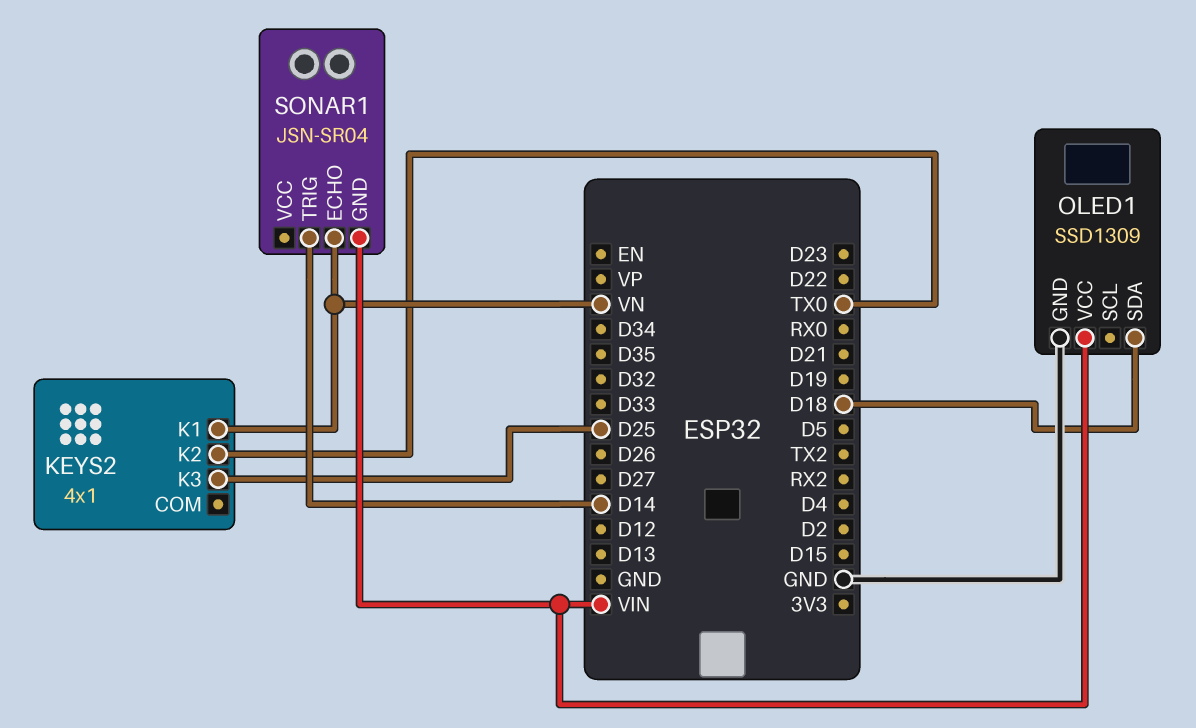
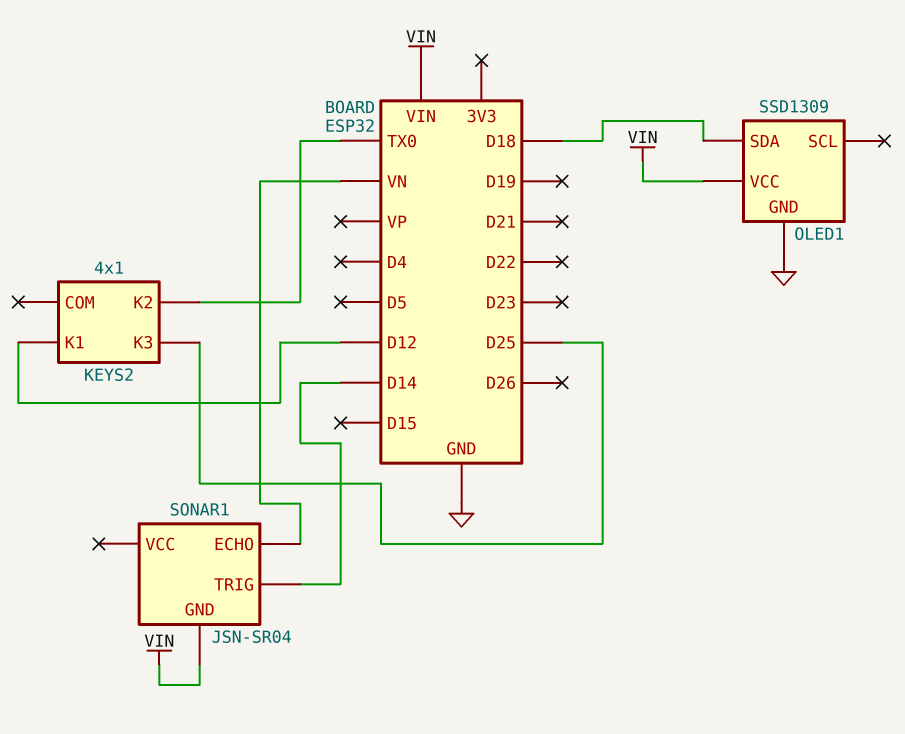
KEYS2 pin K1: VN -> D12

